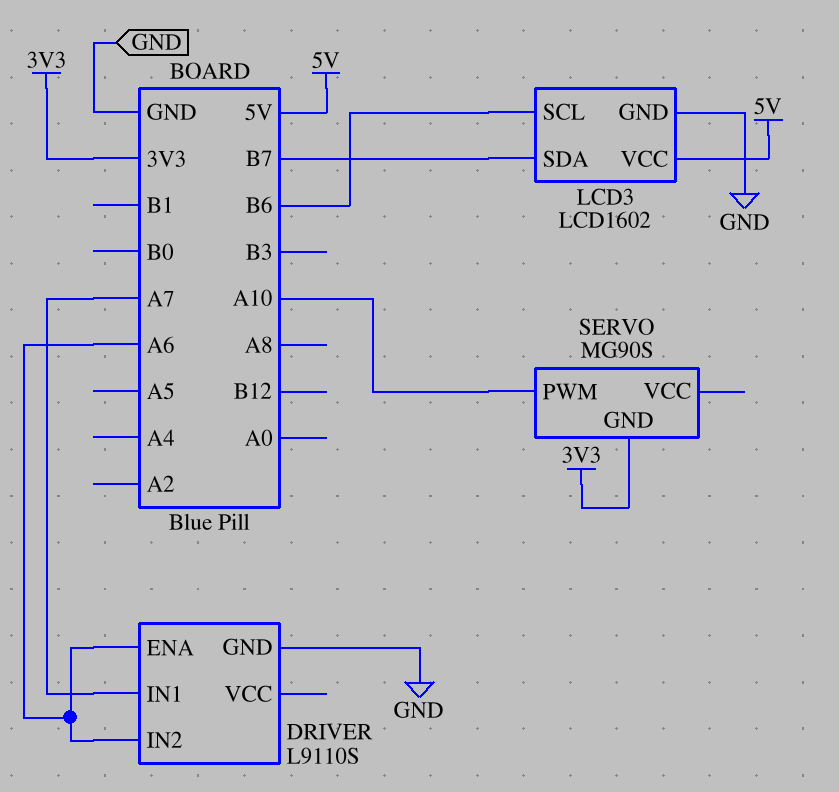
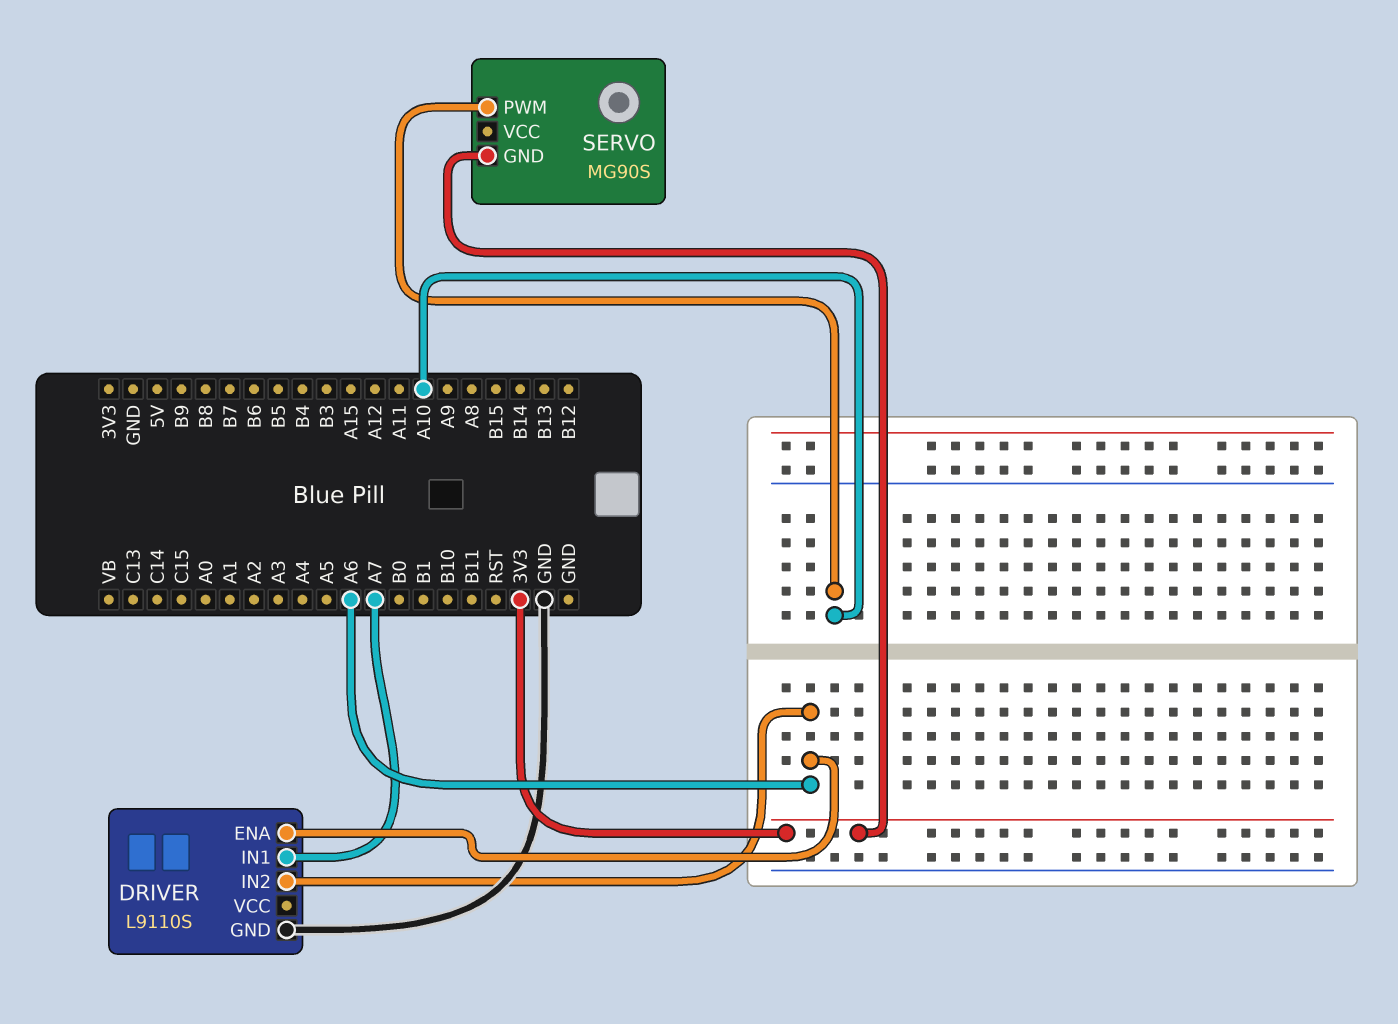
LCD3: LCD1602 -> none
LCD3 pin GND: GND -> none
LCD3 pin SCL: B6 -> none
LCD3 pin SDA: B7 -> none
LCD3 pin VCC: 5V -> none

